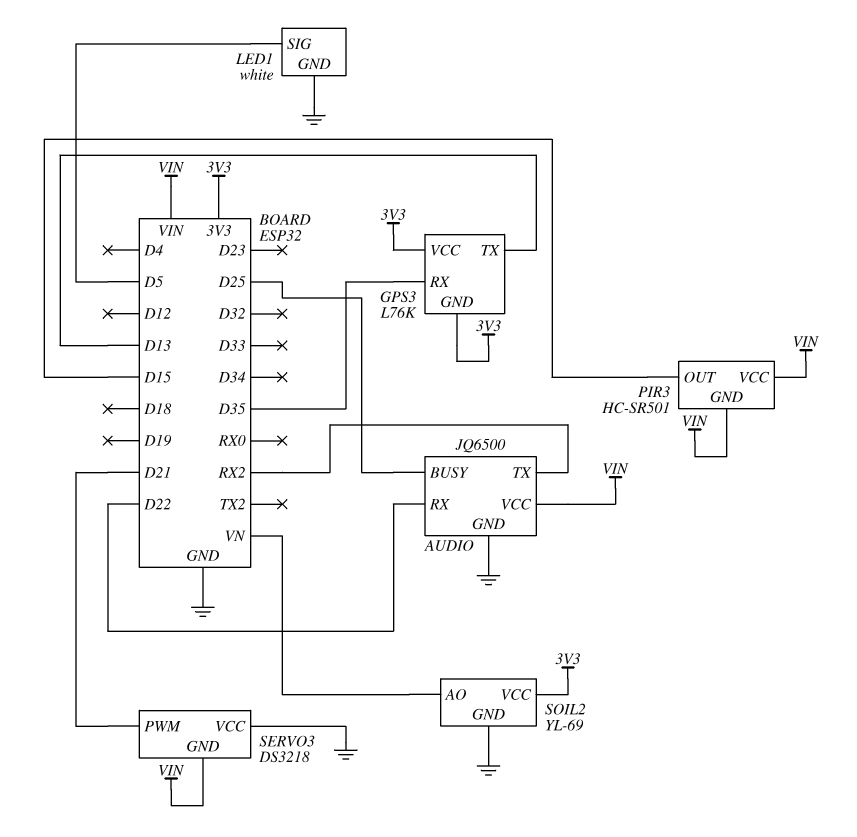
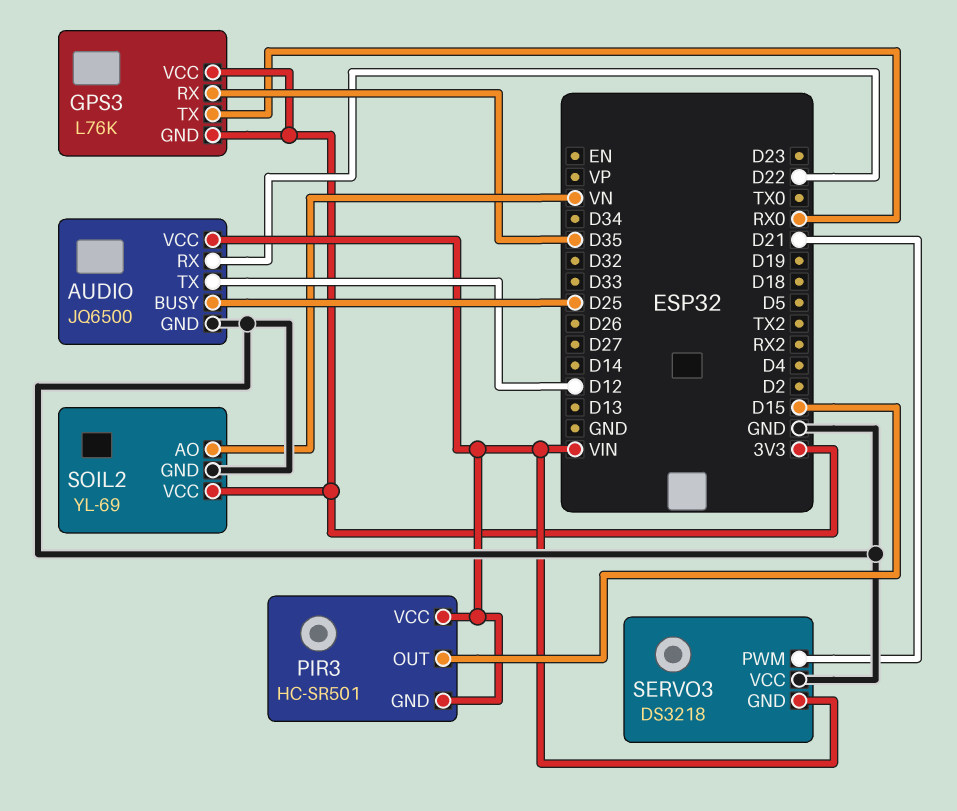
AUDIO pin TX: RX2 -> D12
GPS3 pin TX: D13 -> RX0
LED1: white -> none
LED1 pin GND: GND -> none
LED1 pin SIG: D5 -> none

